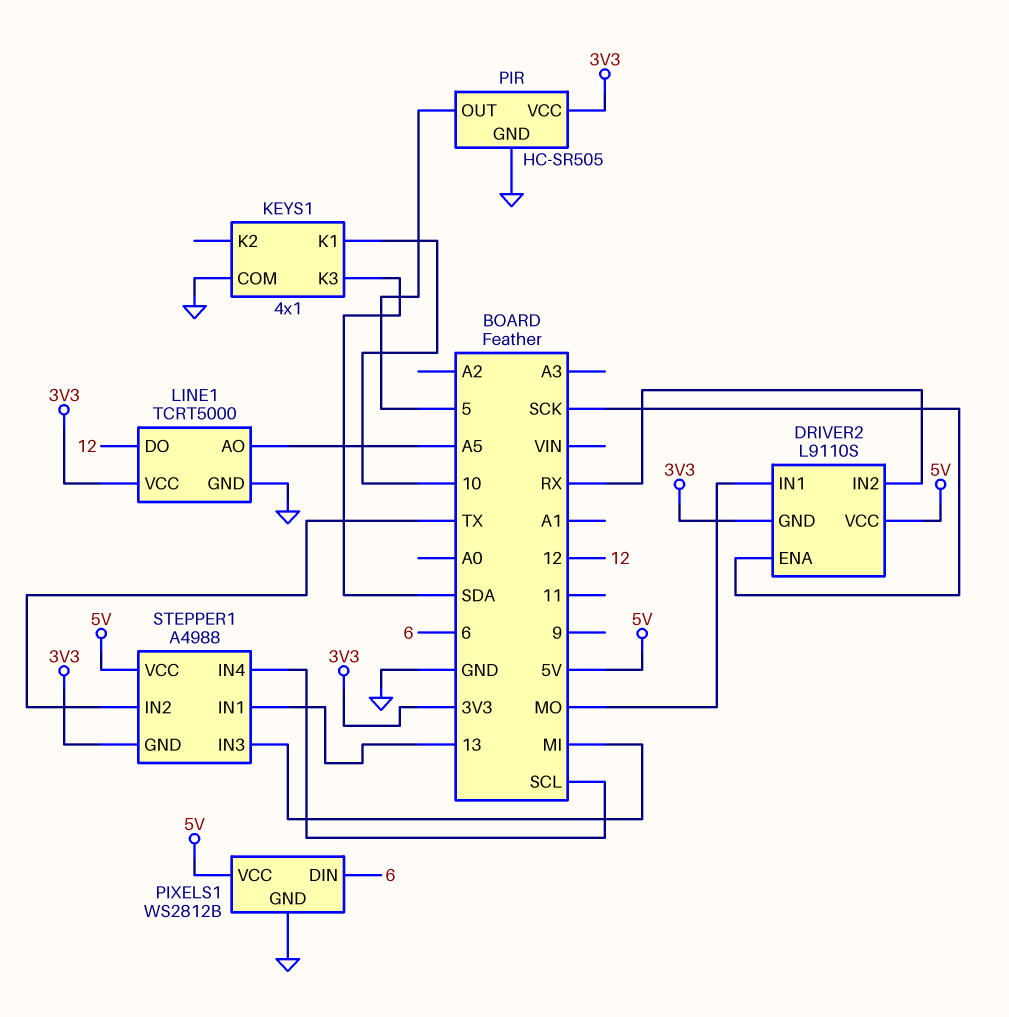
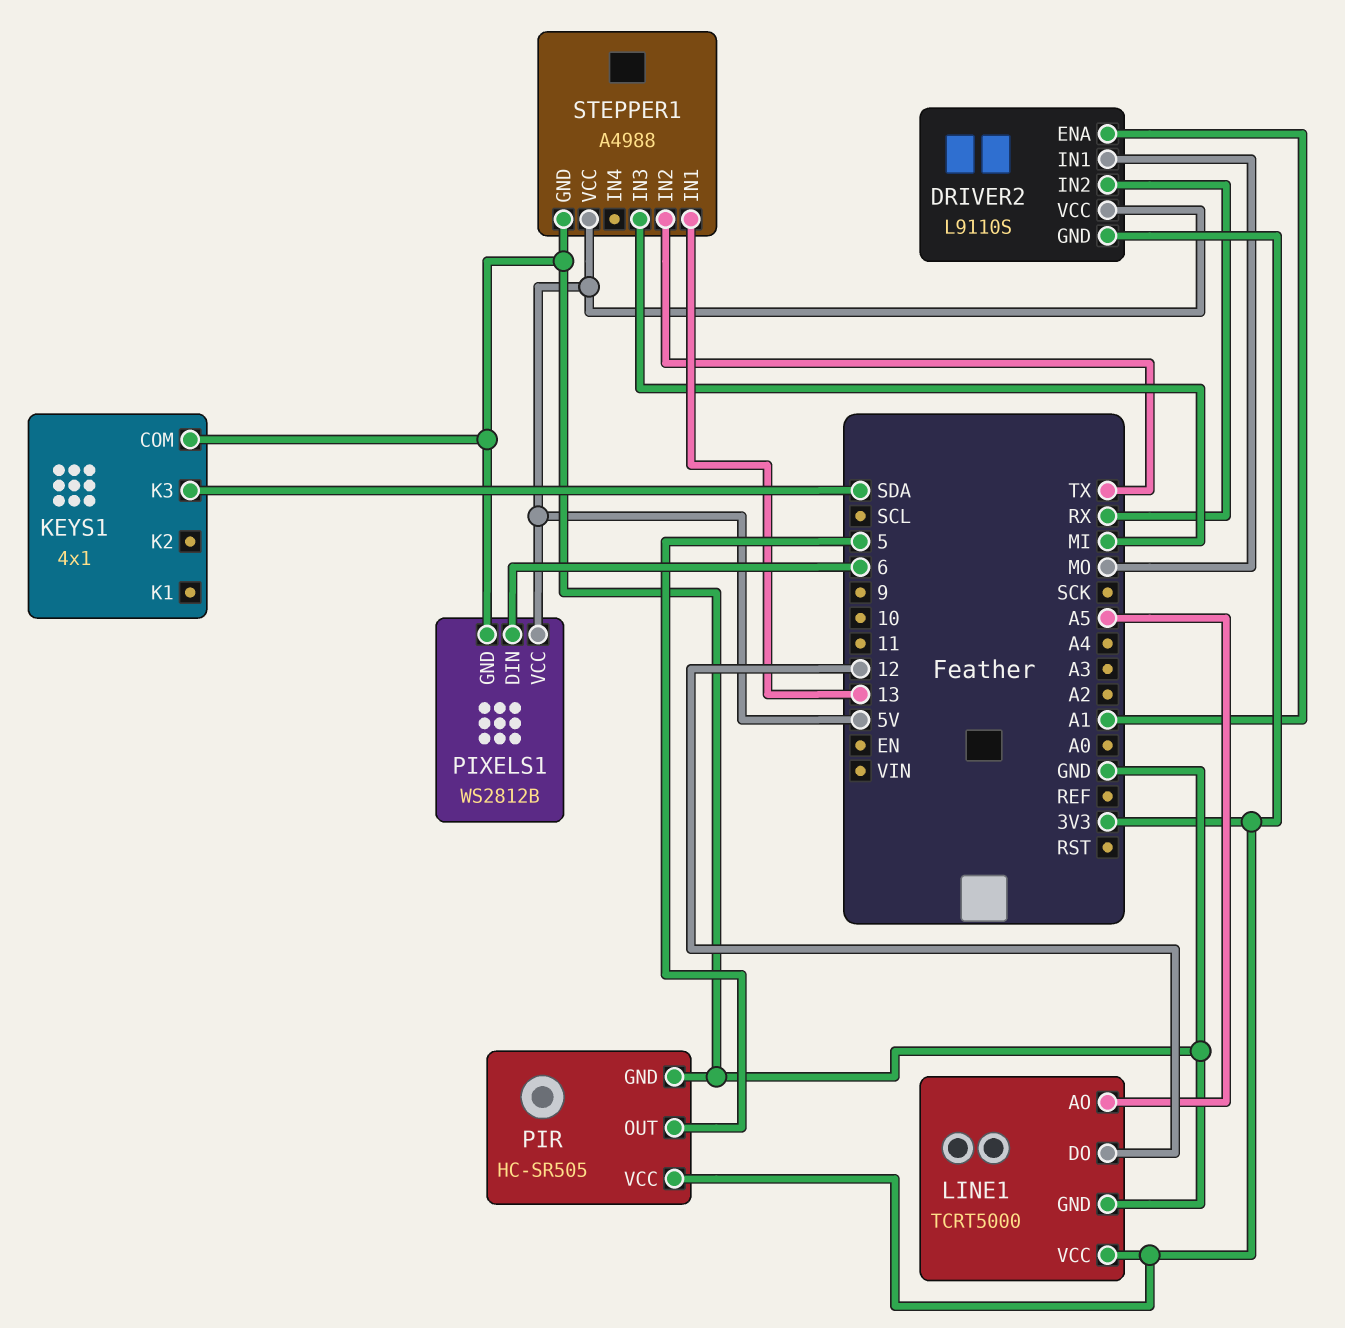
DRIVER2 pin ENA: SCK -> A1
KEYS1 pin K1: 10 -> none
STEPPER1 pin GND: 3V3 -> GND
STEPPER1 pin IN4: SCL -> none

